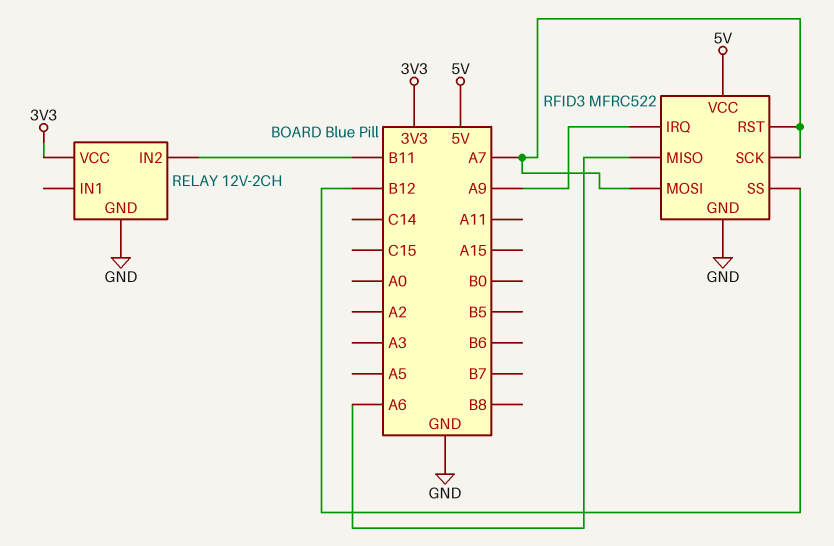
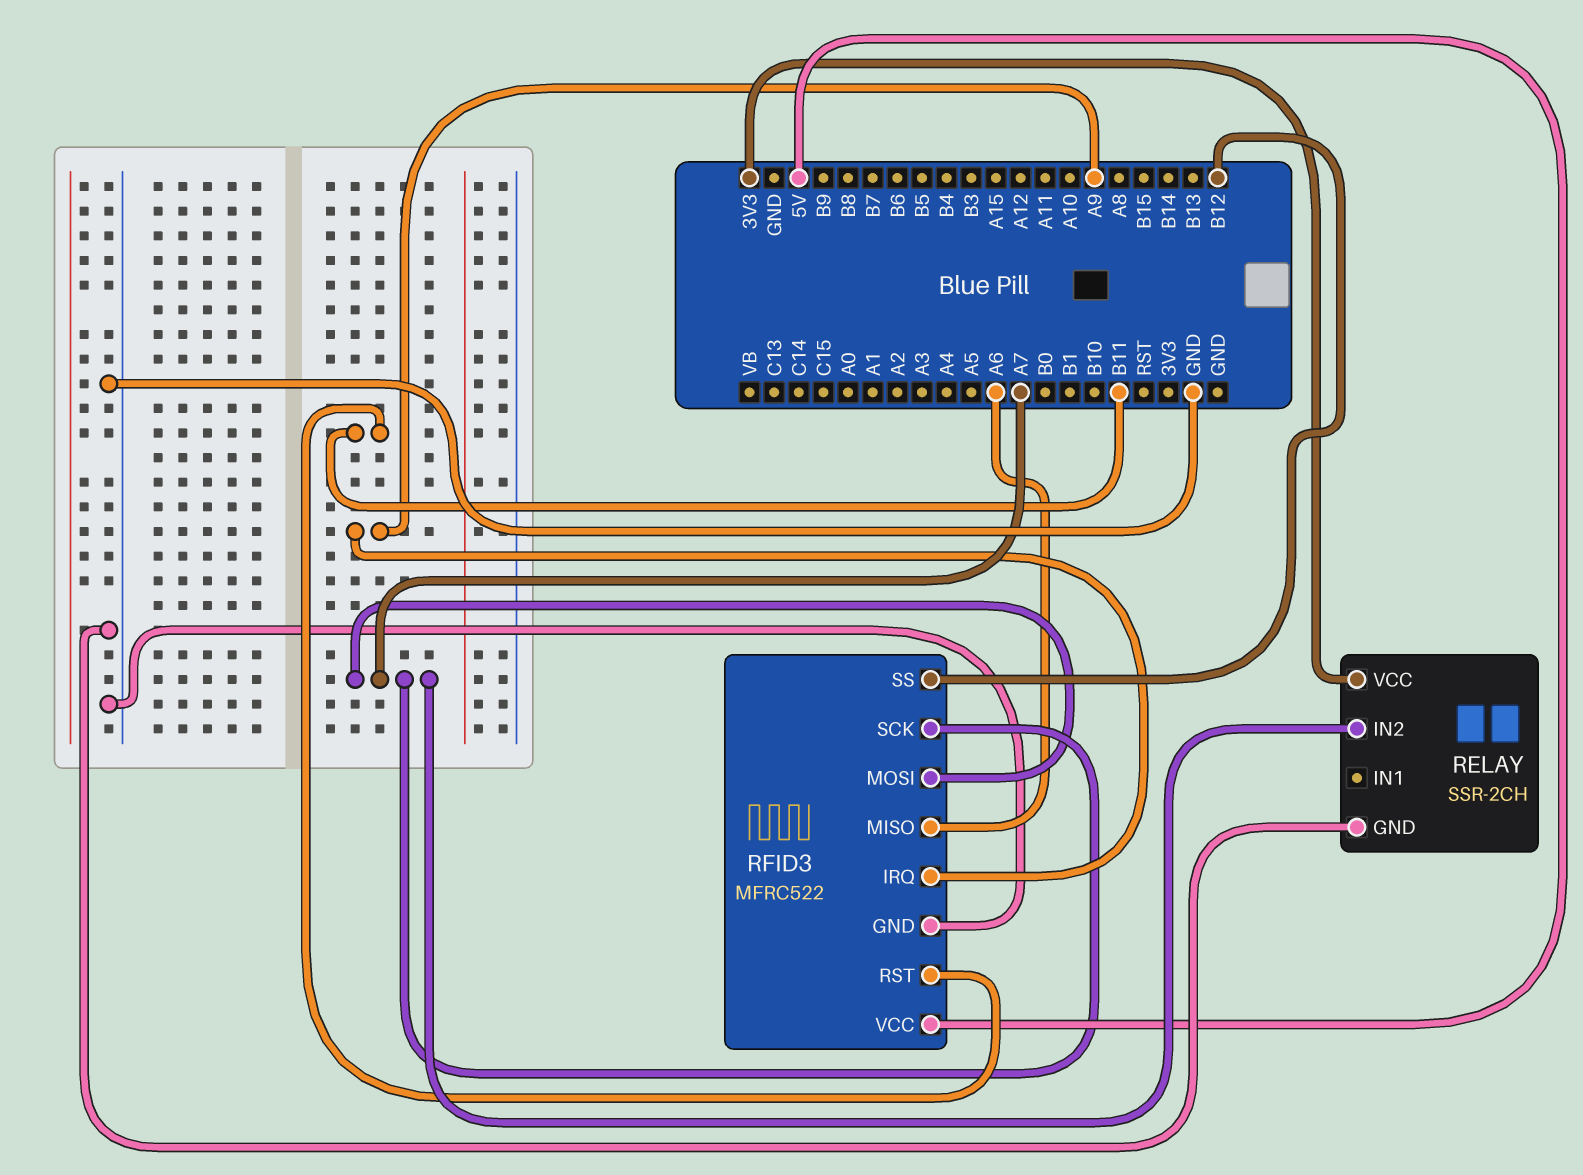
RELAY: 12V-2CH -> SSR-2CH
RELAY pin IN2: B11 -> A7
RFID3 pin RST: A7 -> B11

